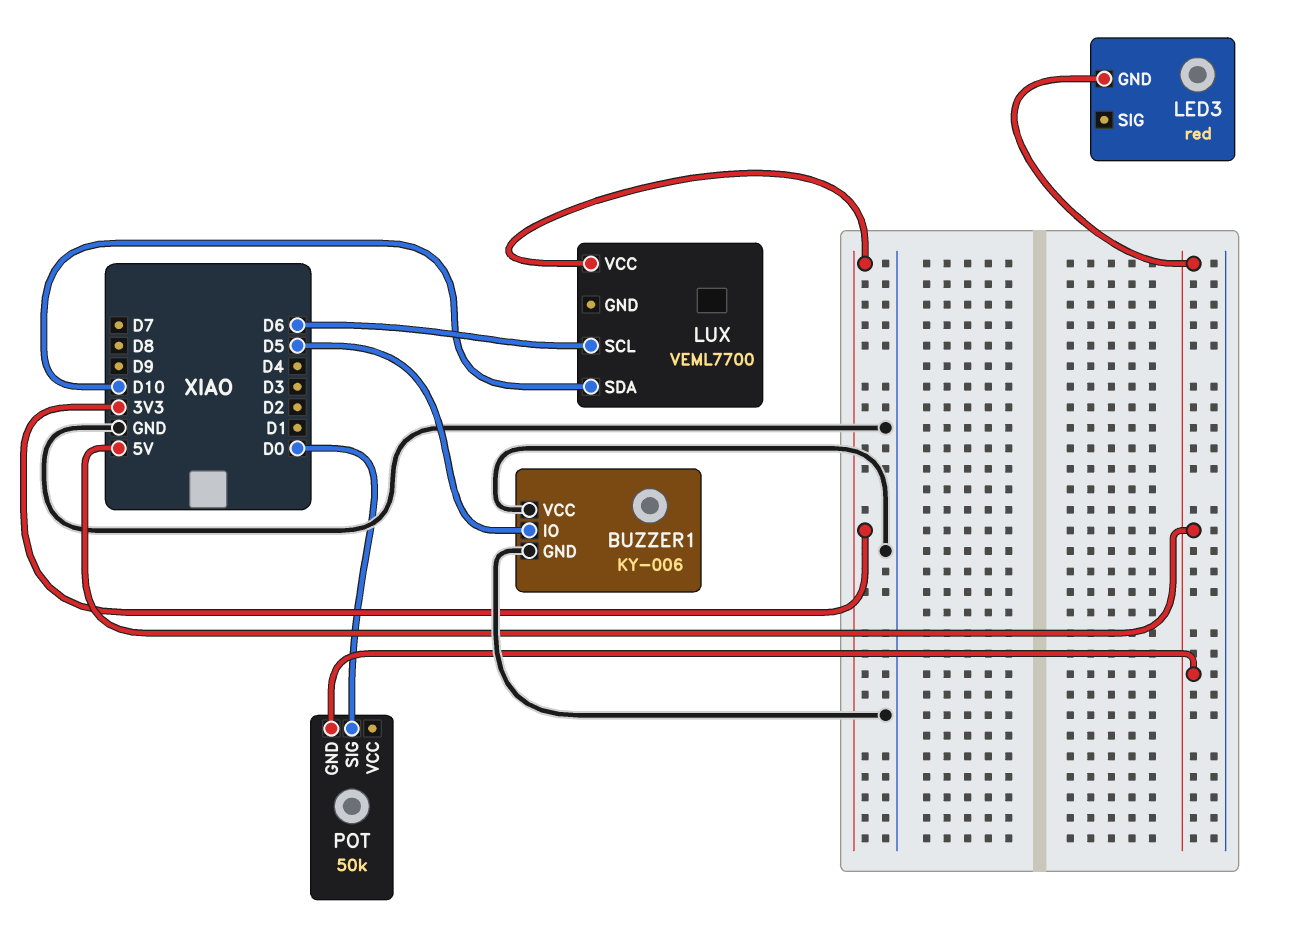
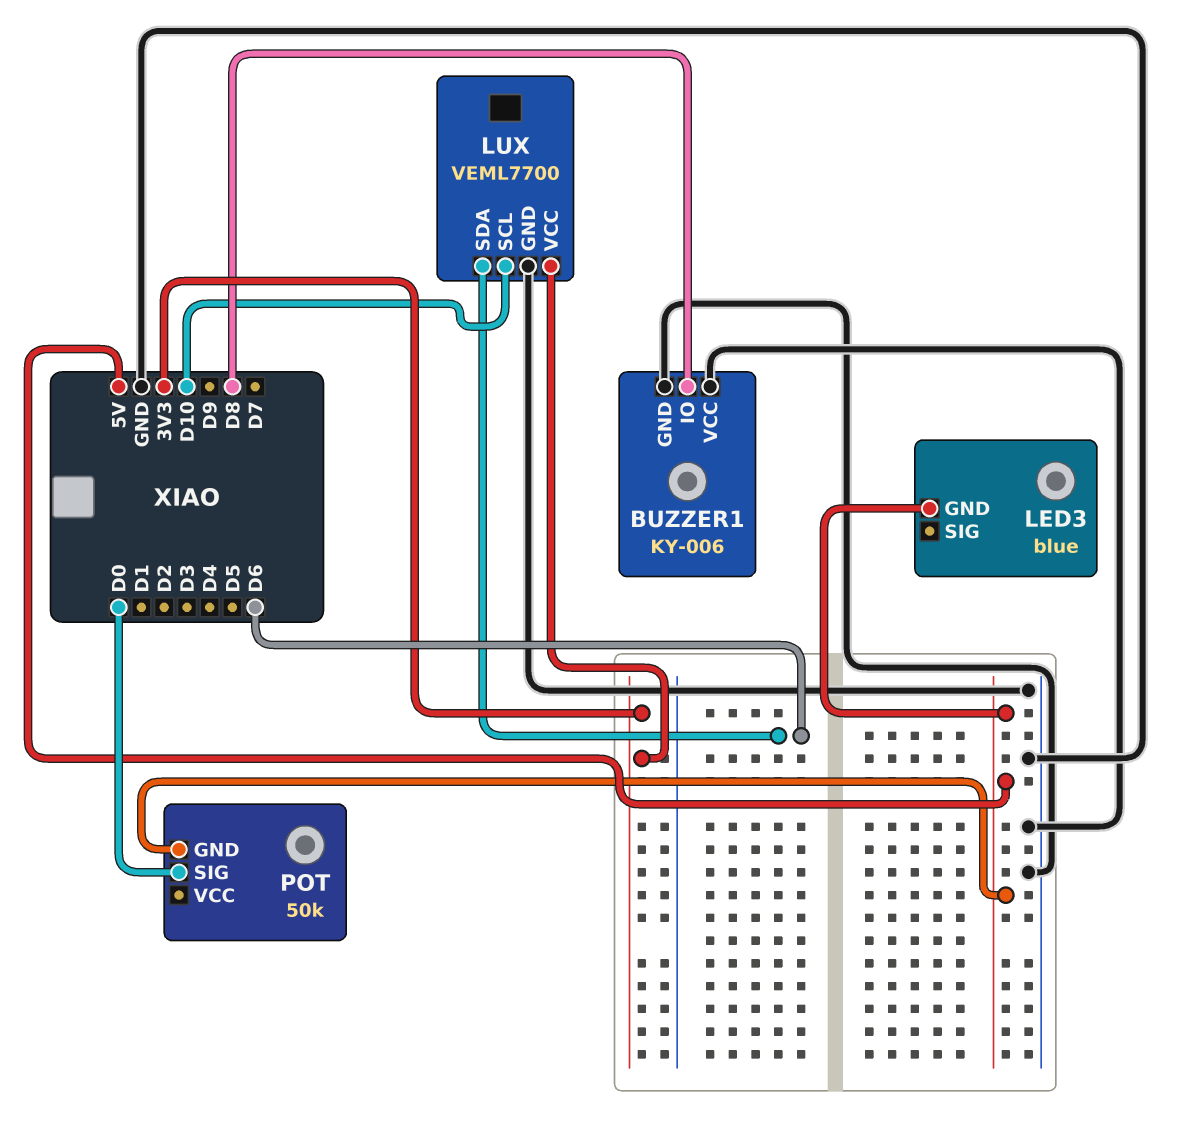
BUZZER1 pin IO: D5 -> D8
LED3: red -> blue
LUX pin GND: none -> GND
LUX pin SCL: D6 -> D10
LUX pin SDA: D10 -> D6

